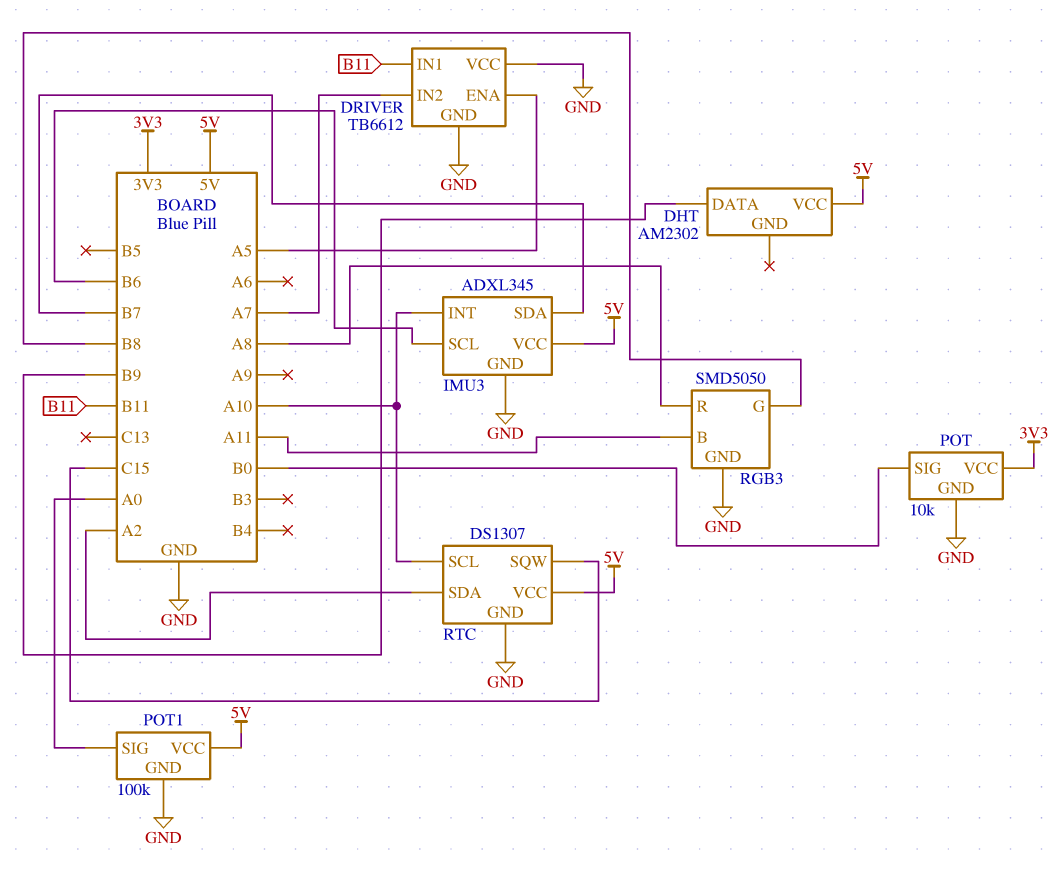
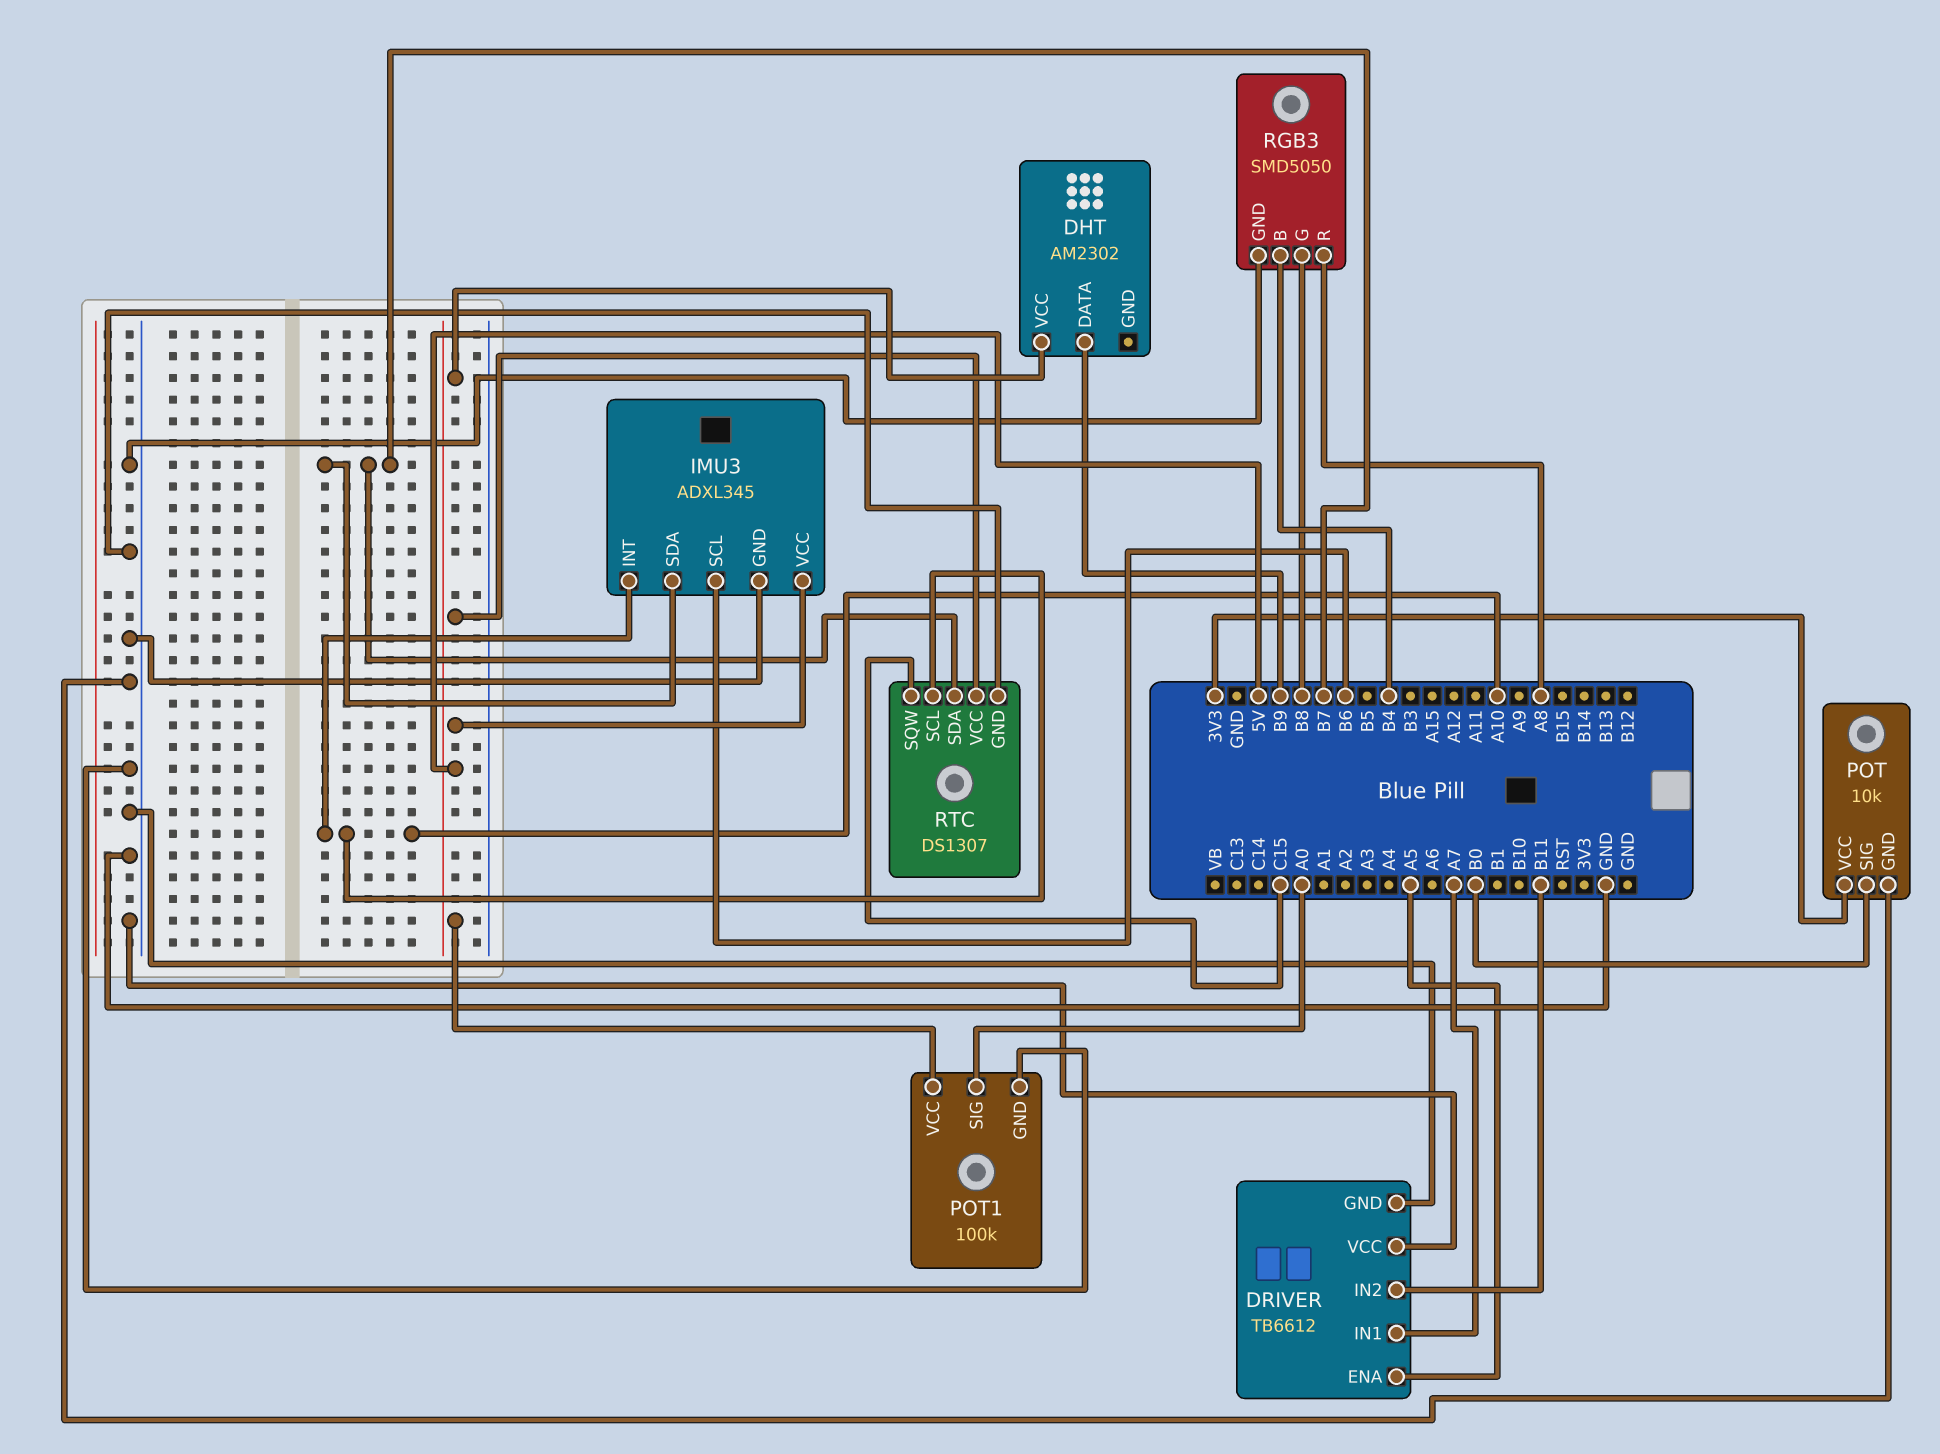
DRIVER pin IN1: B11 -> A7
DRIVER pin IN2: A7 -> B11
RGB3 pin B: A11 -> B4
RTC pin SDA: A2 -> B7

